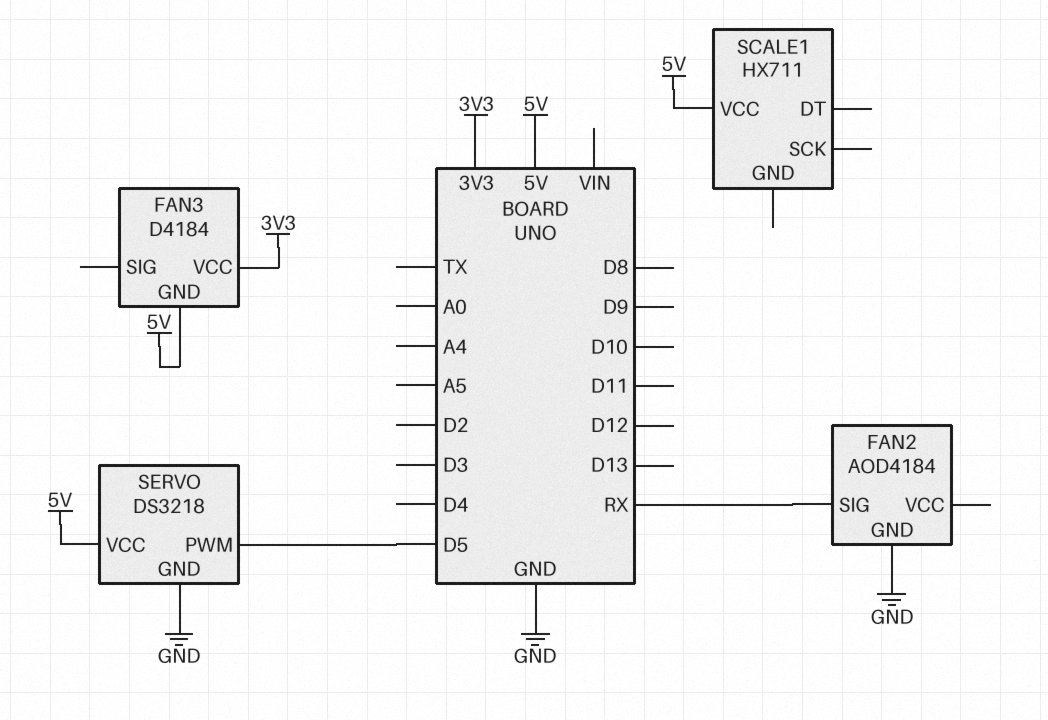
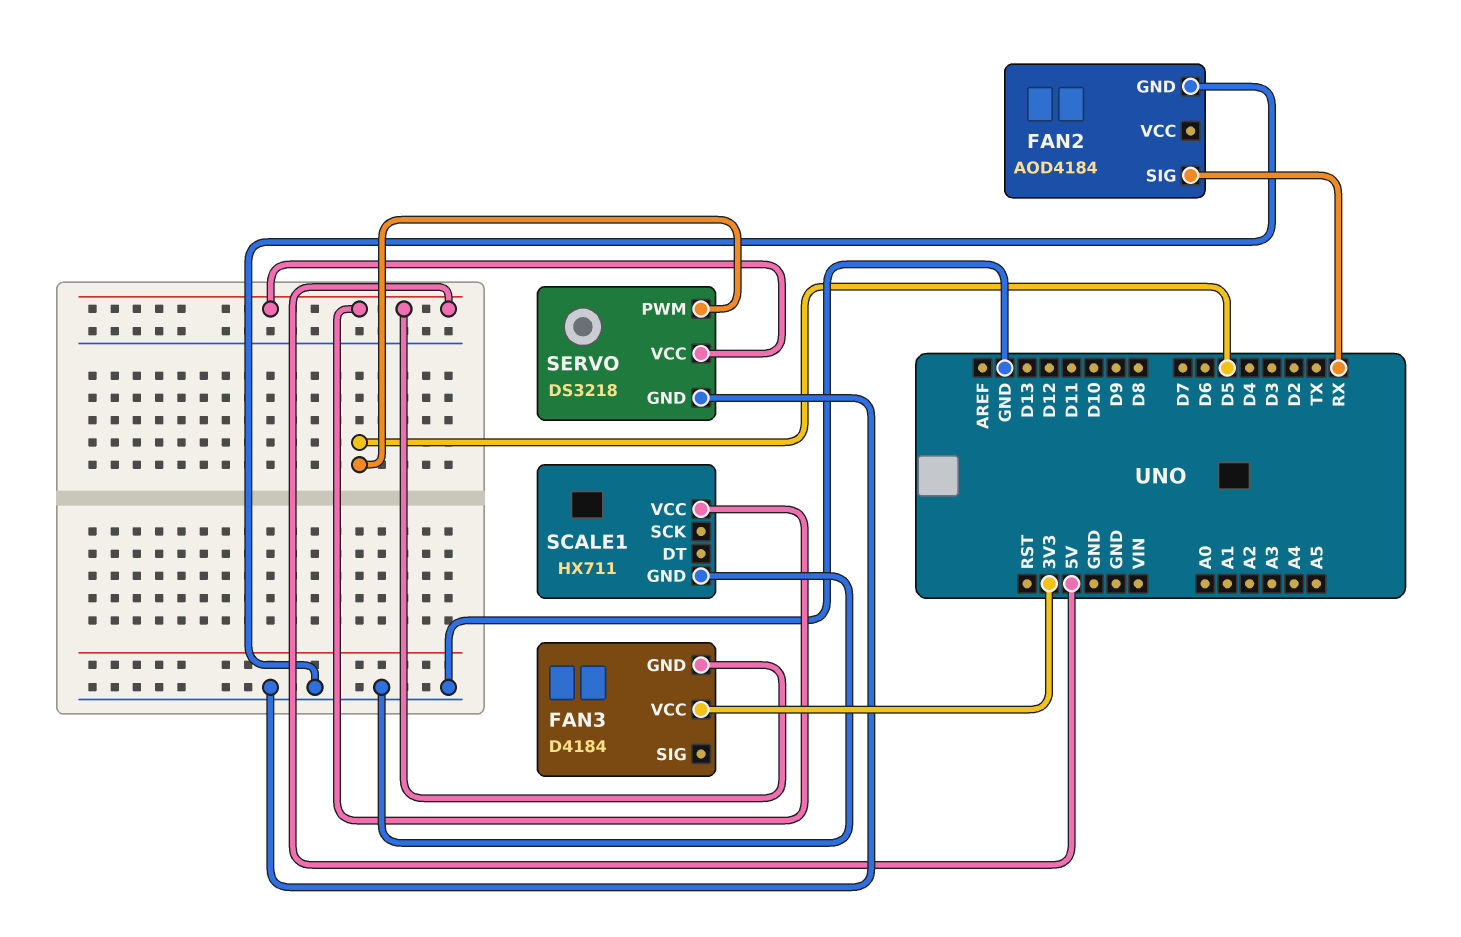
SCALE1 pin GND: none -> GND

